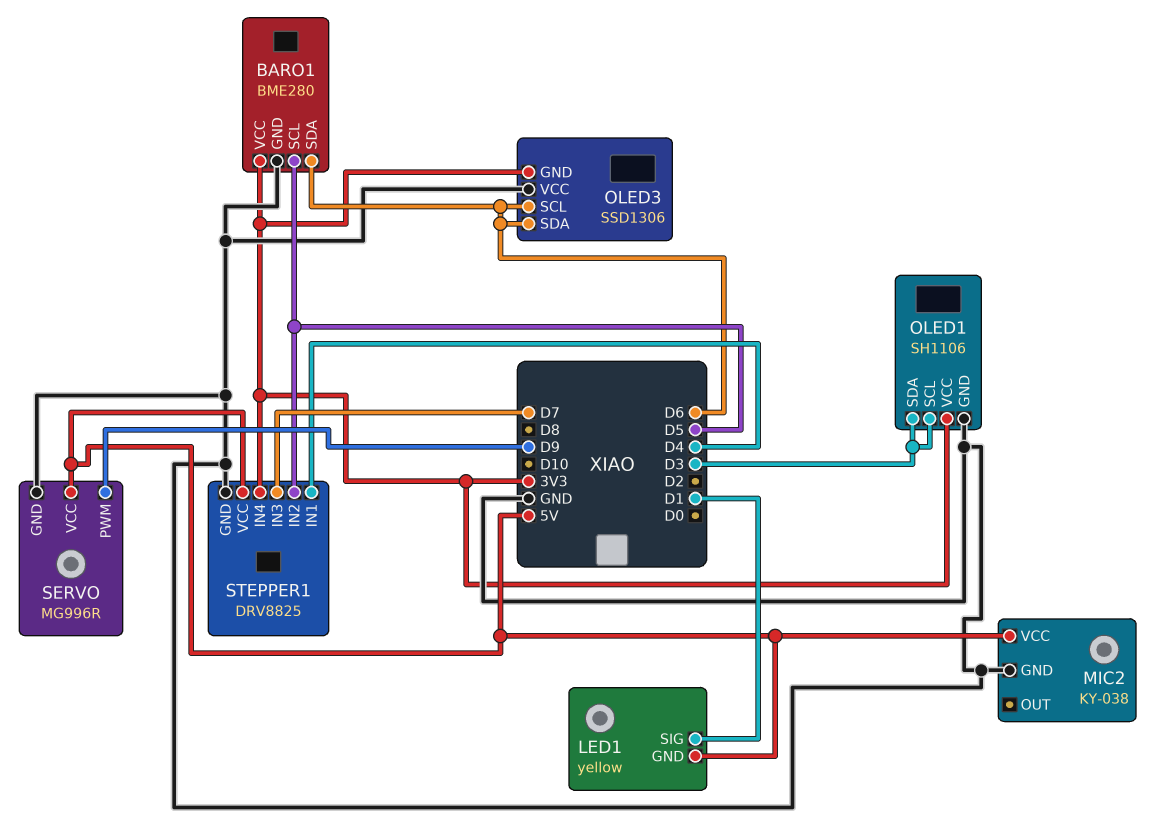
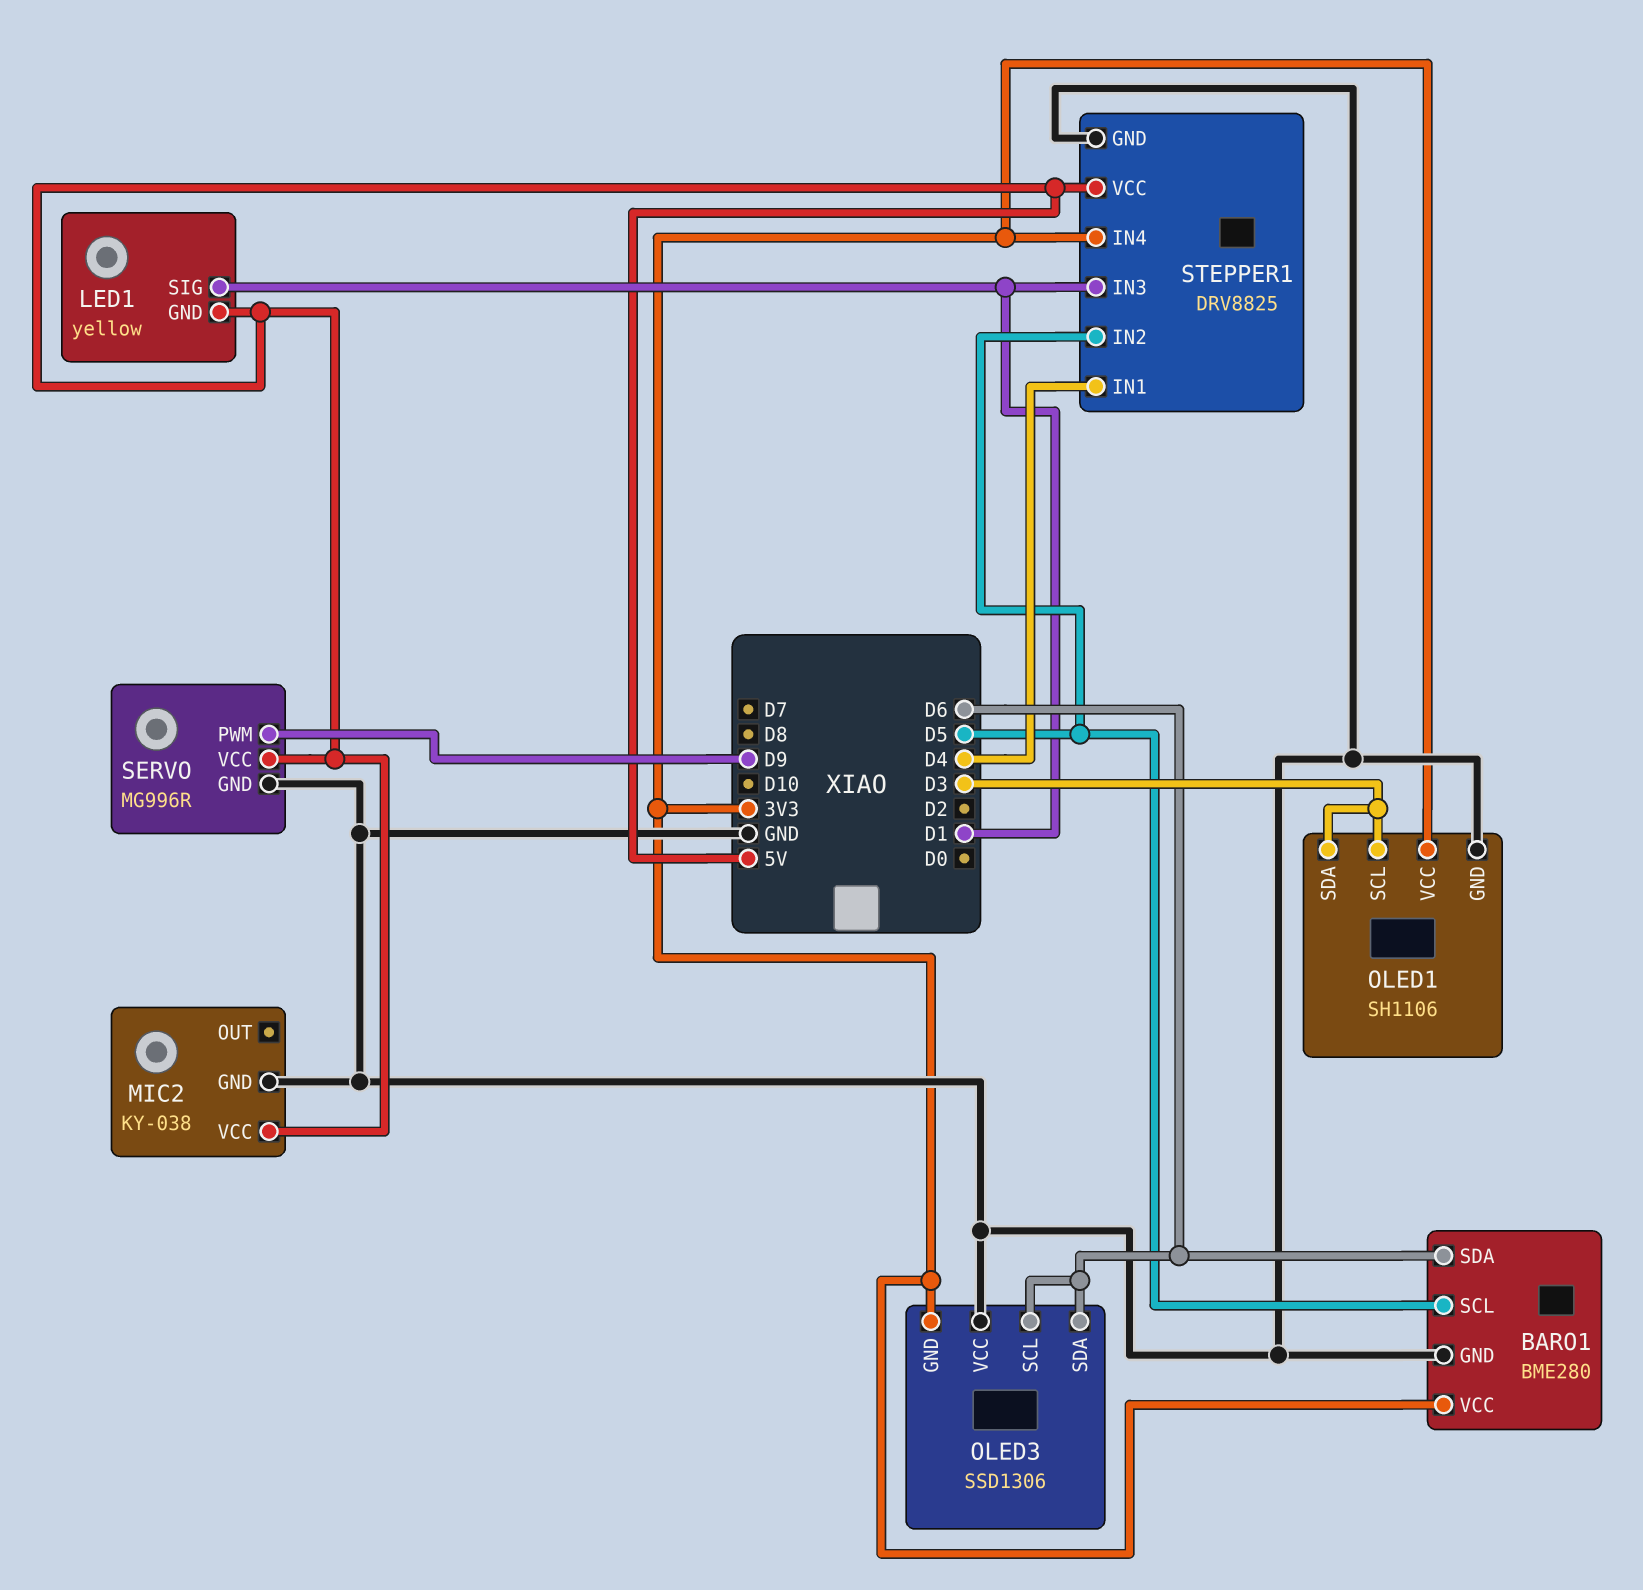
STEPPER1 pin IN3: D7 -> D1

